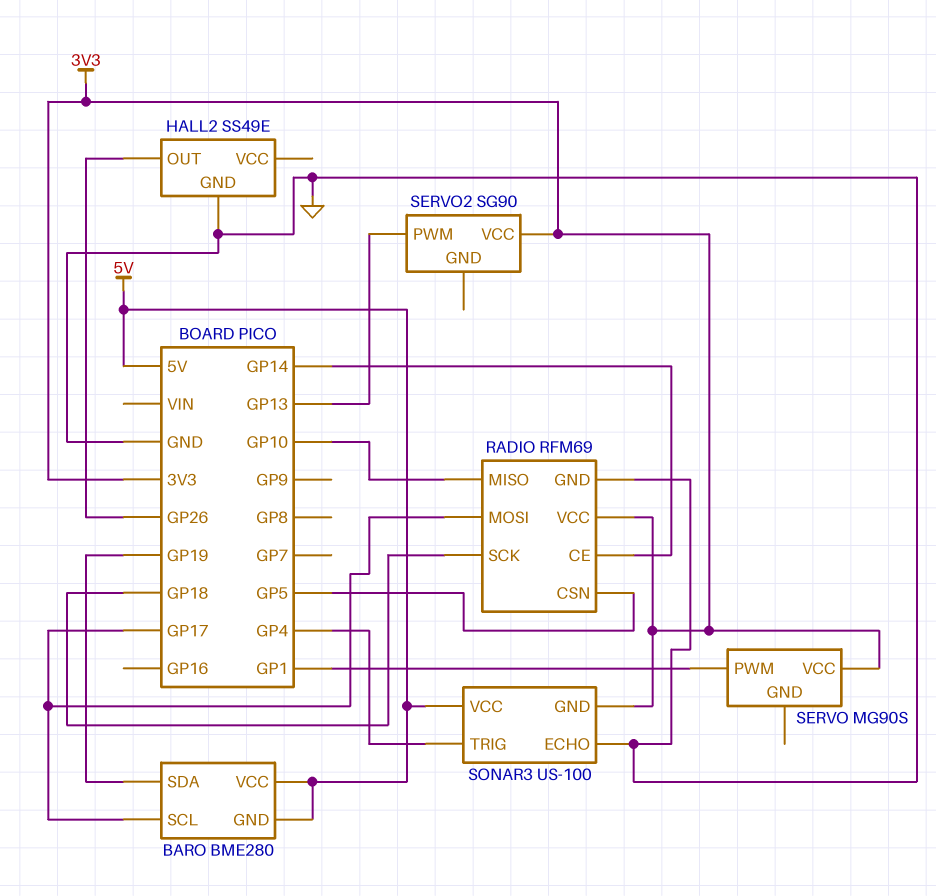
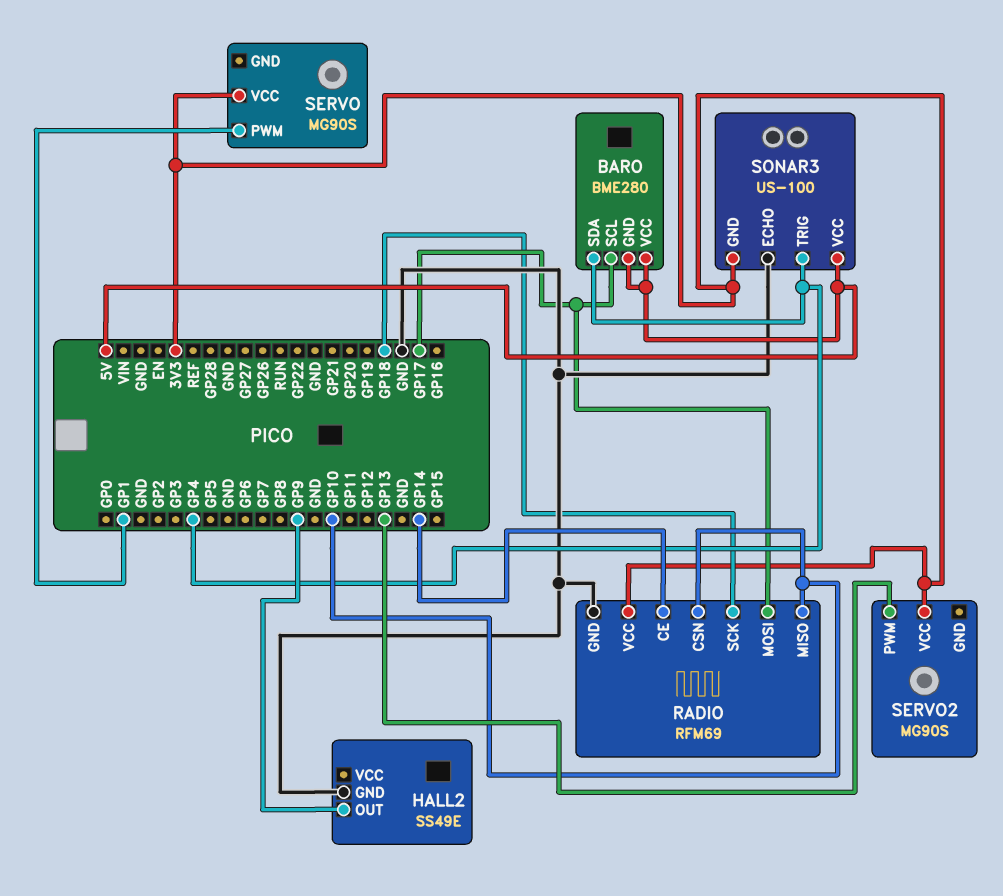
BARO pin SDA: GP19 -> GP4
HALL2 pin OUT: GP26 -> GP9
RADIO pin CSN: GP5 -> GP10
SERVO2: SG90 -> MG90S

